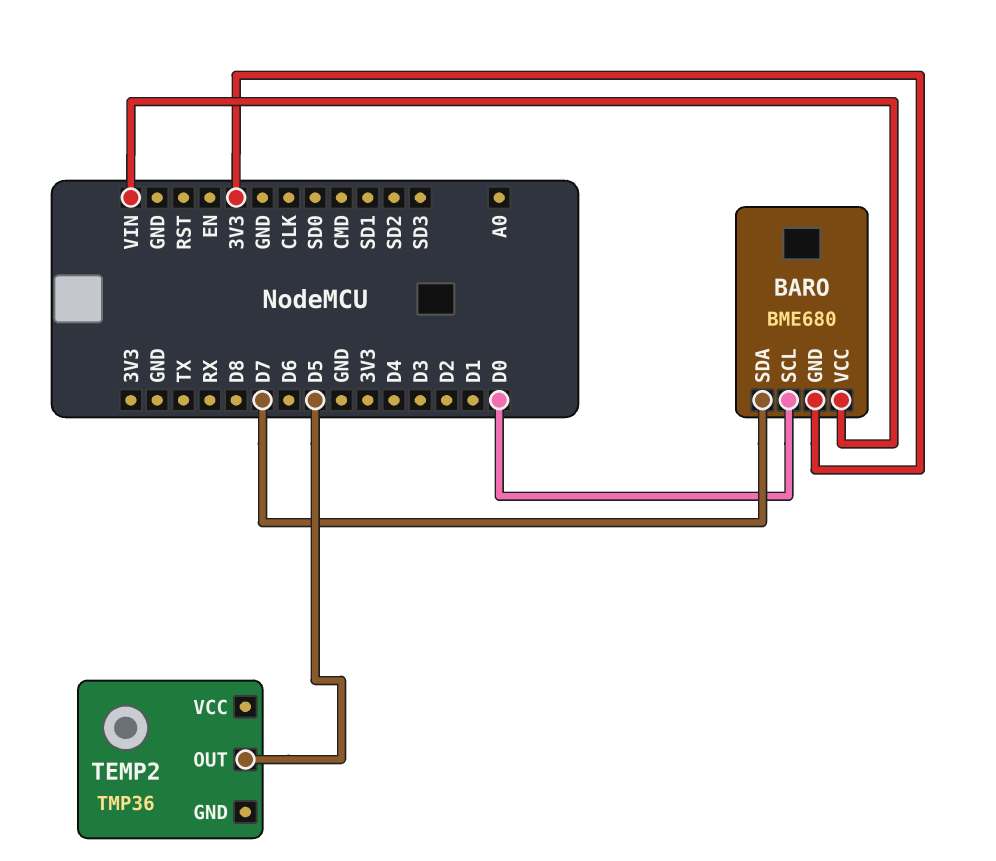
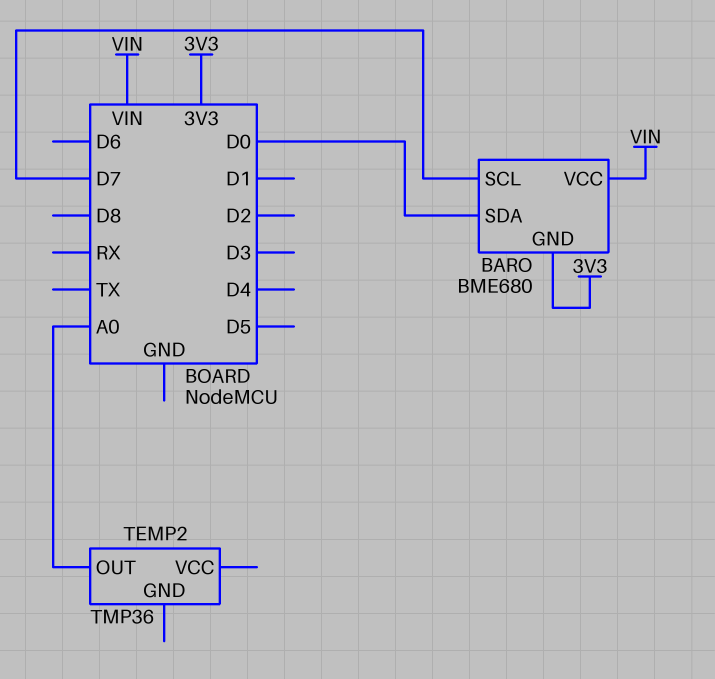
BARO pin SCL: D0 -> D7
BARO pin SDA: D7 -> D0
TEMP2 pin OUT: D5 -> A0

